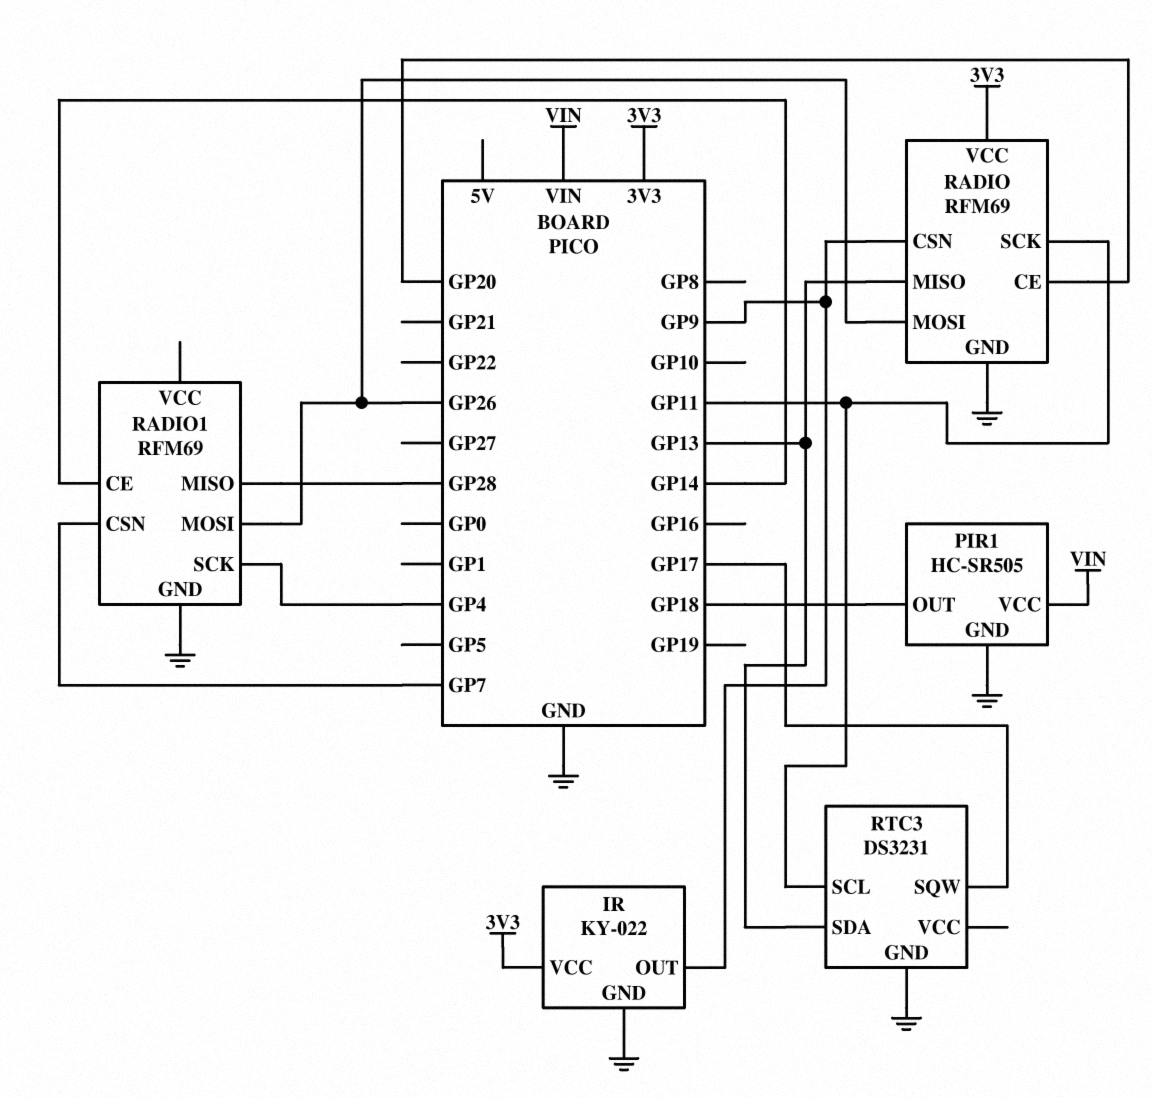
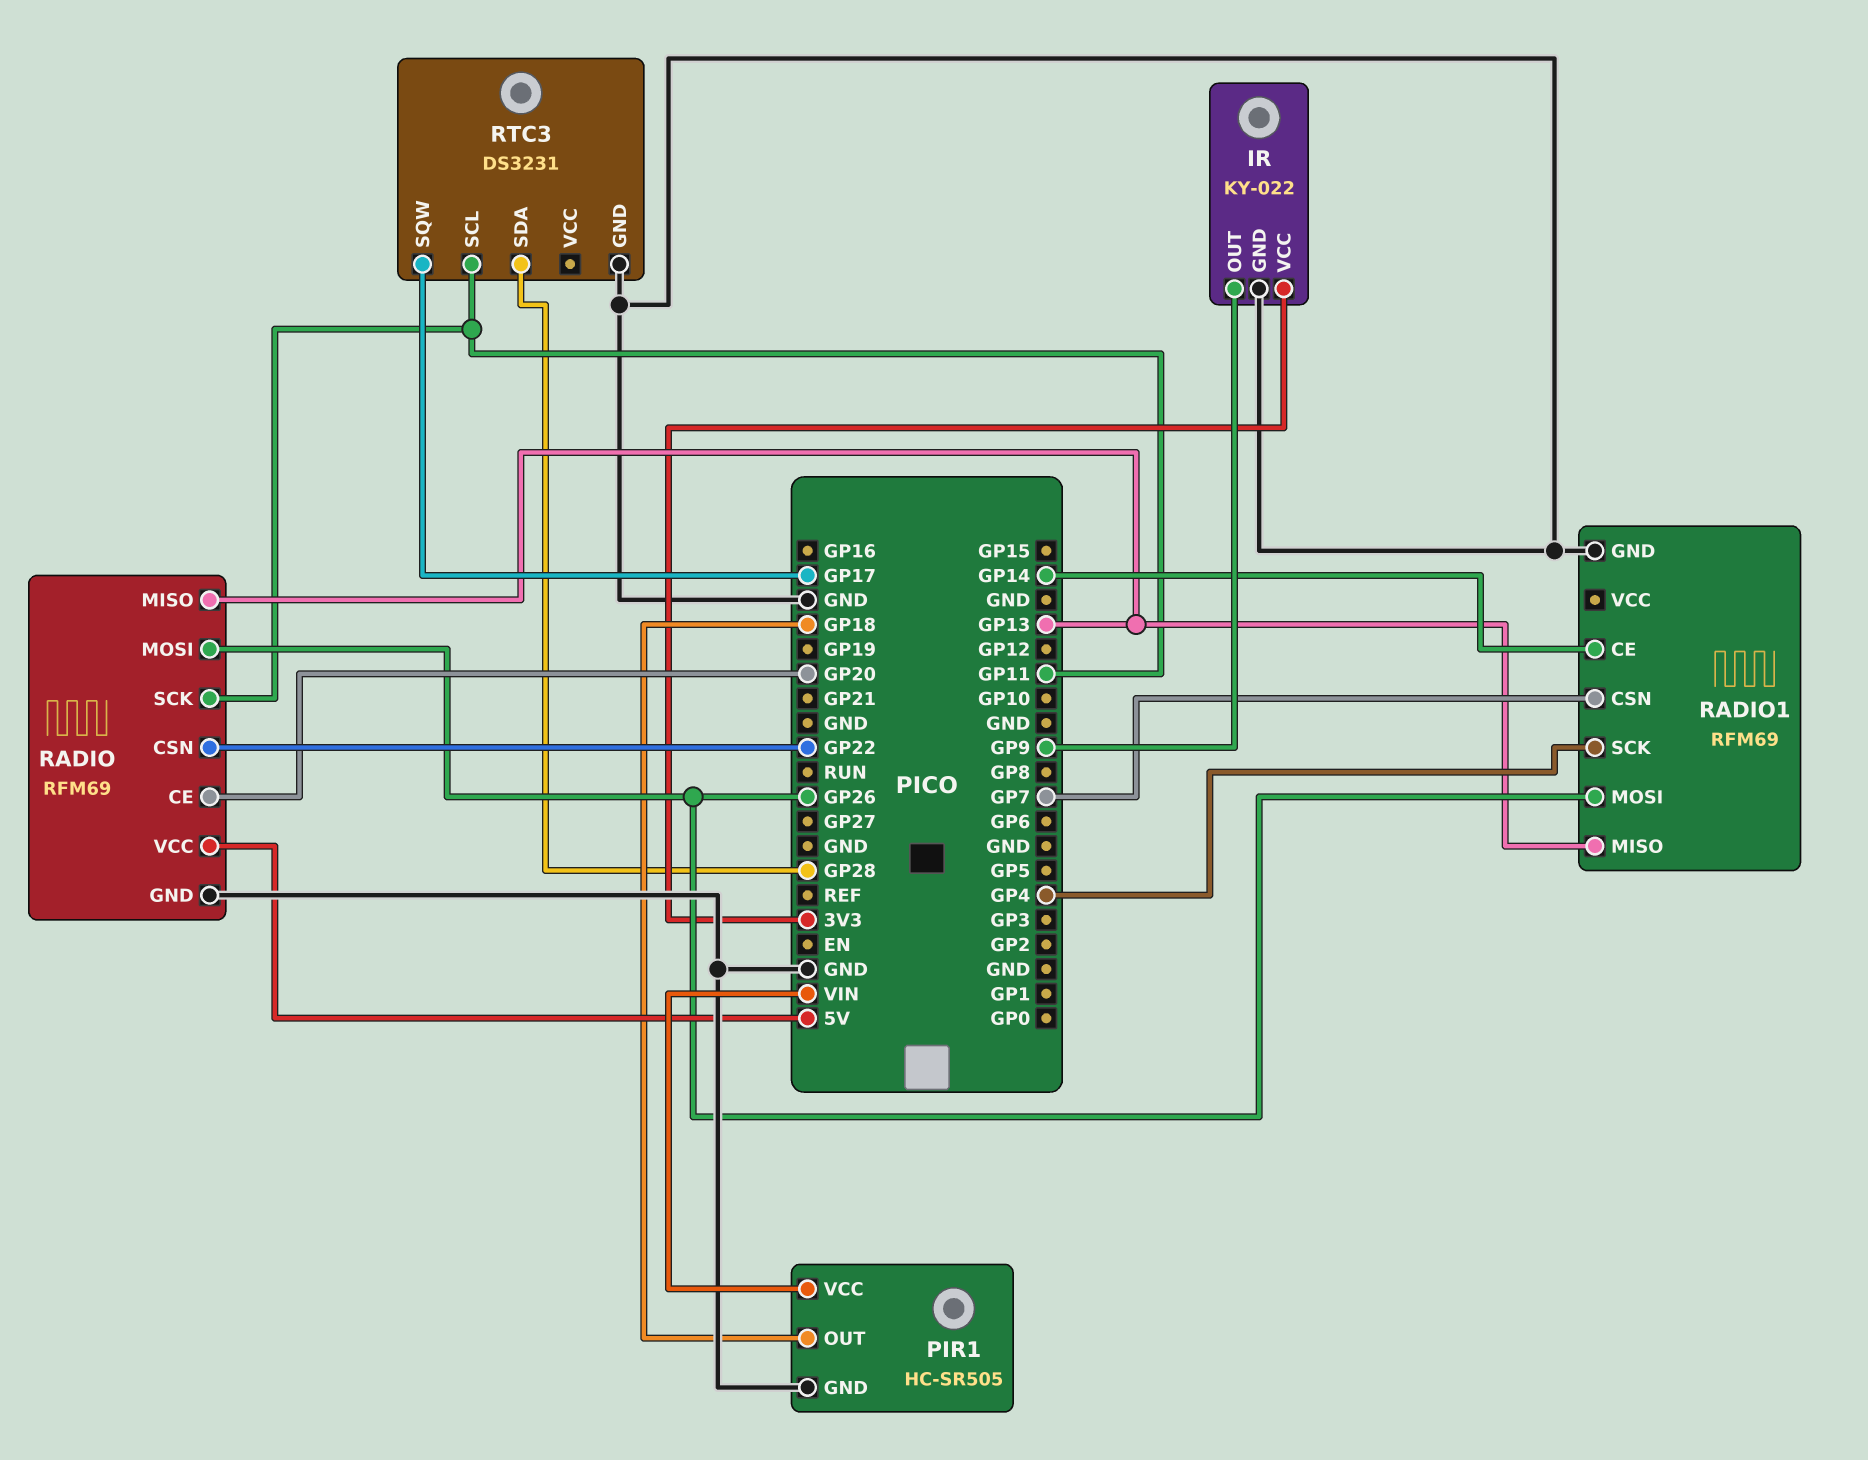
RADIO pin CSN: GP9 -> GP22
RADIO pin VCC: 3V3 -> 5V
RADIO1 pin MISO: GP28 -> GP13
RTC3 pin SDA: GP13 -> GP28

